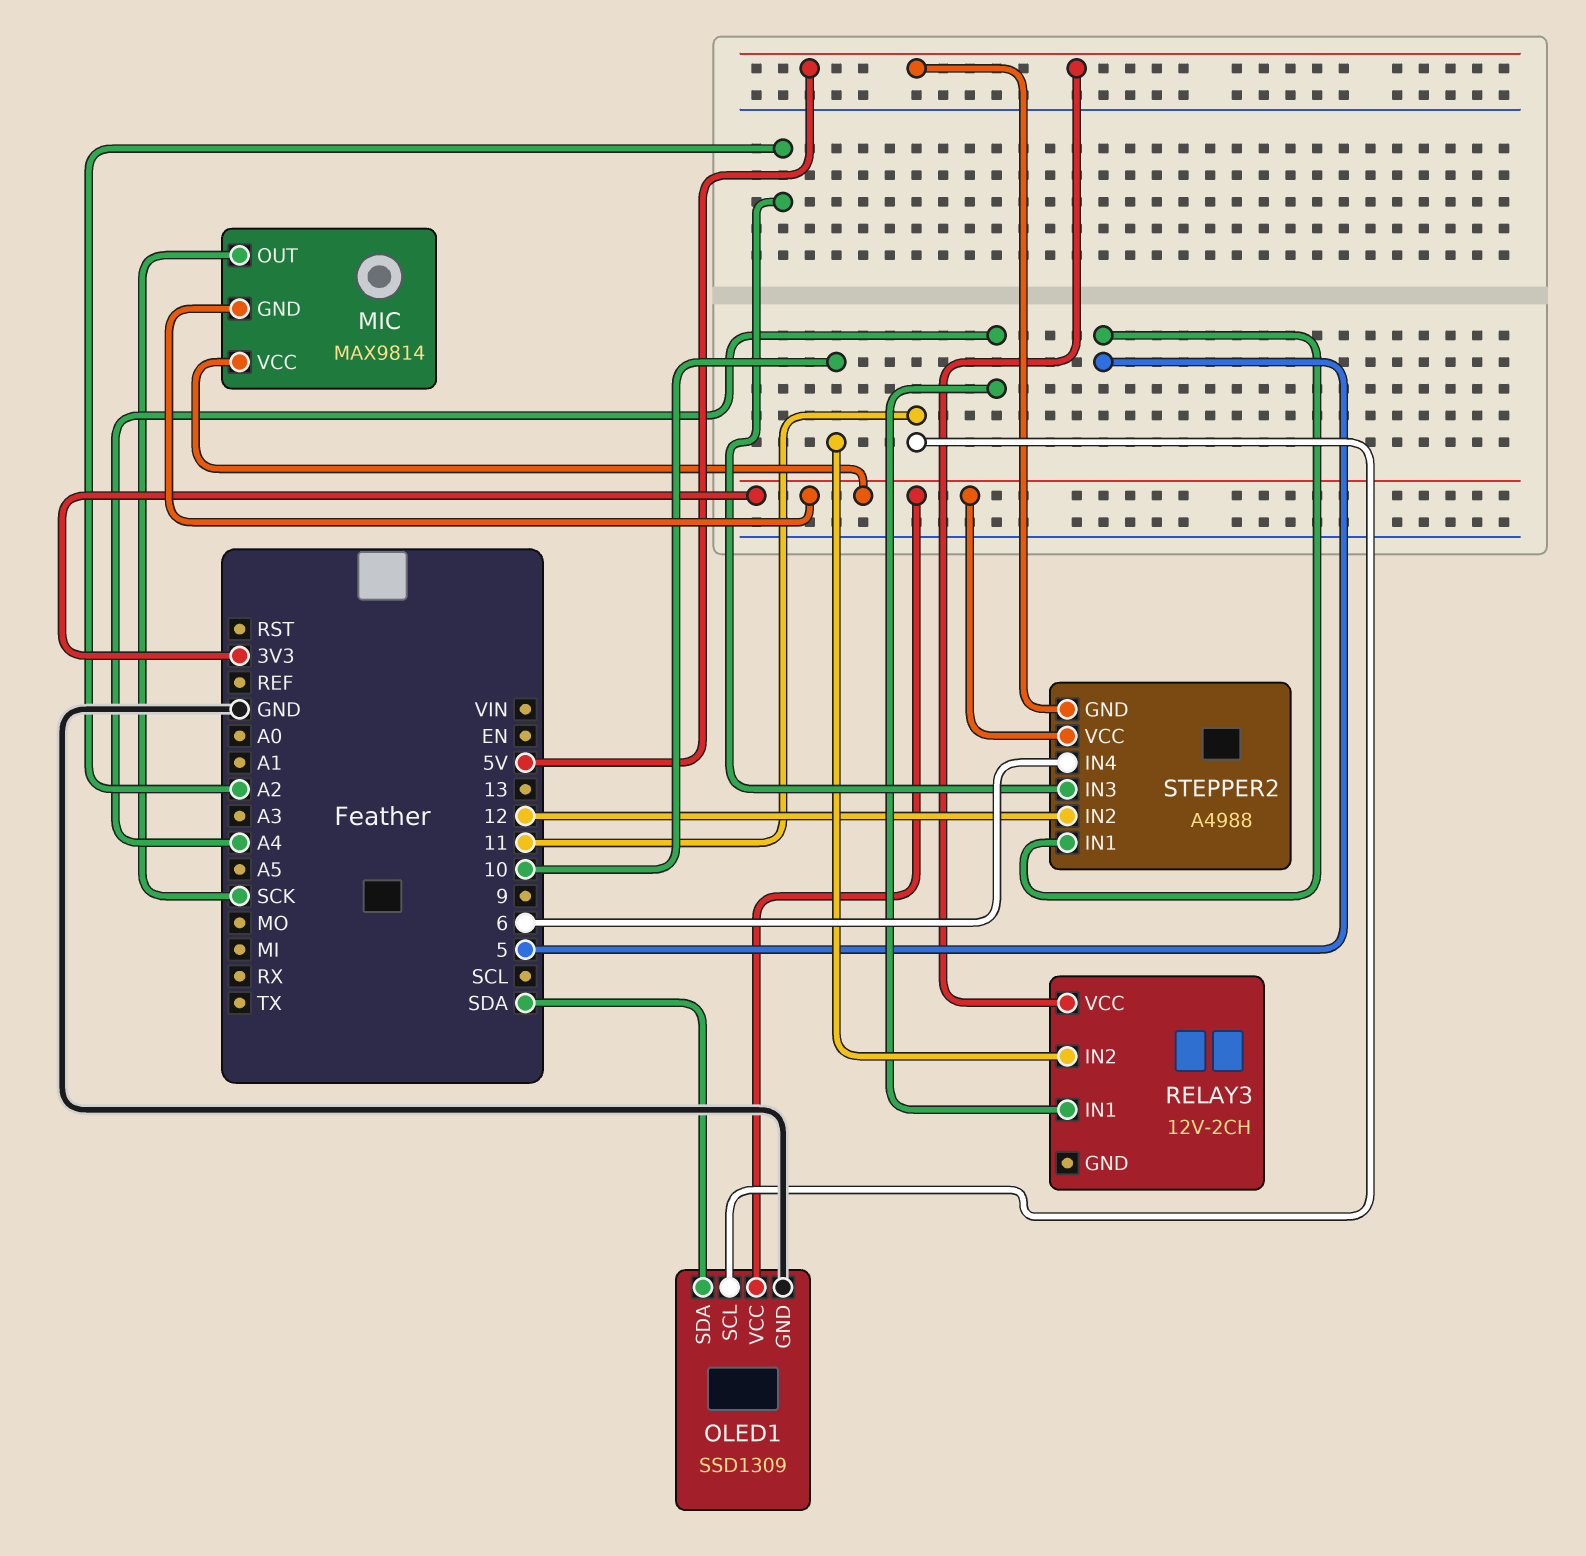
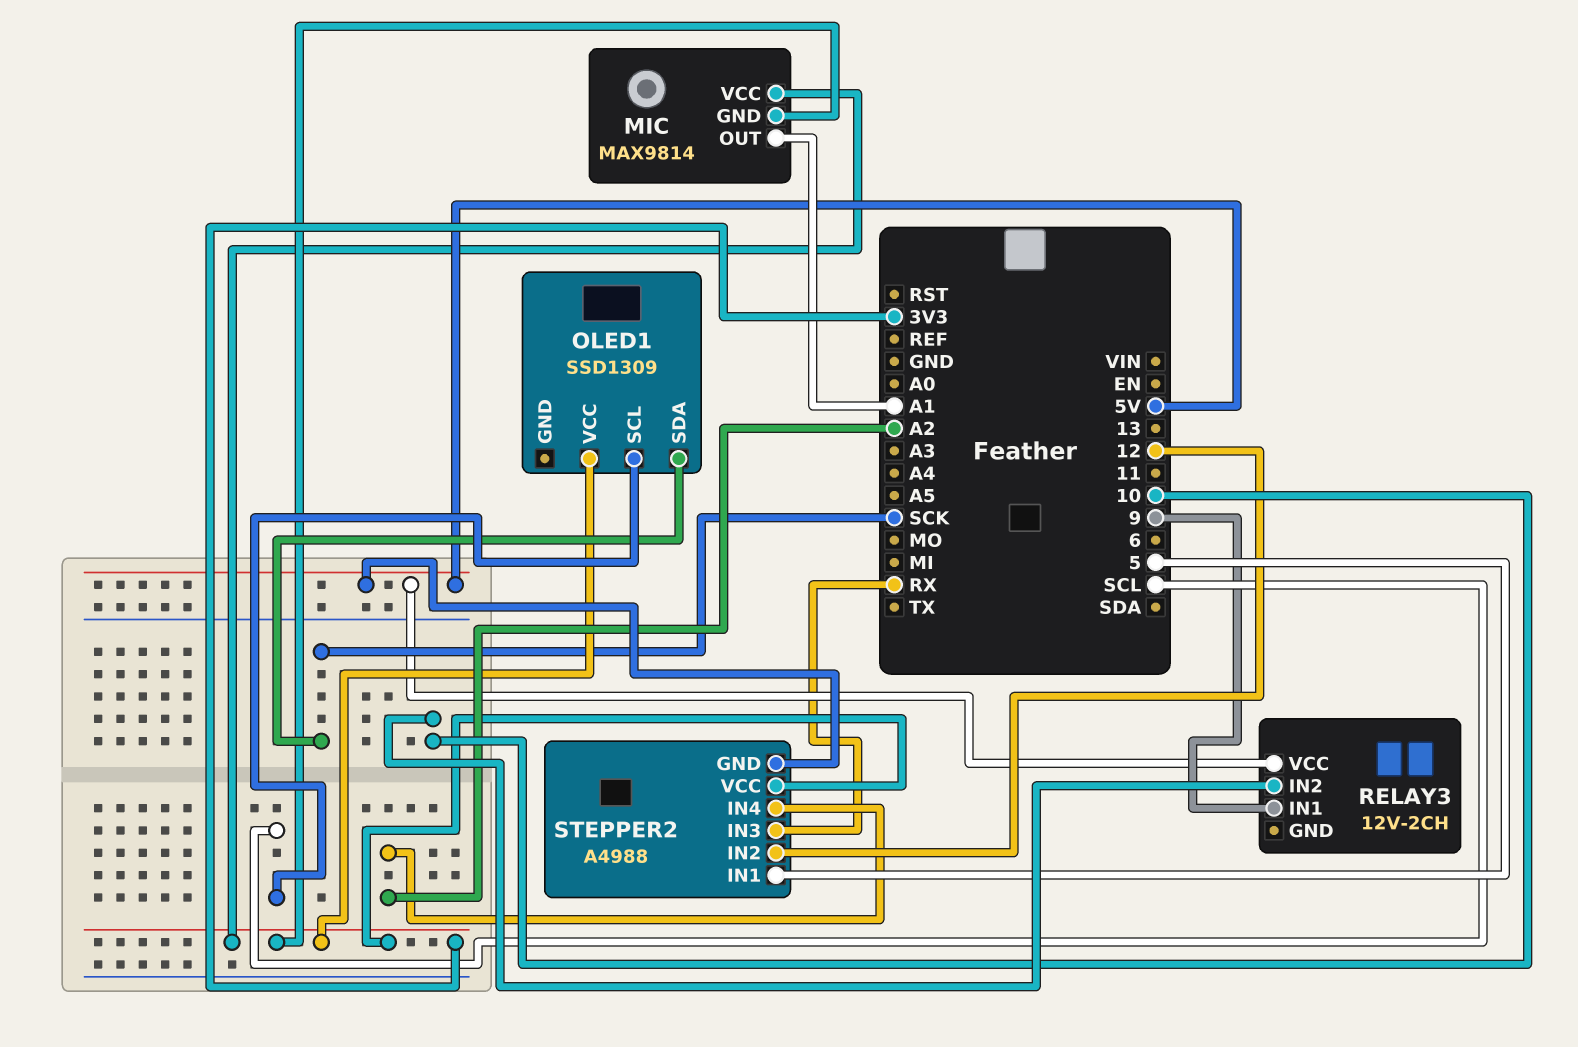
MIC pin OUT: SCK -> A1
OLED1 pin GND: GND -> none
OLED1 pin SCL: 11 -> SCL
OLED1 pin SDA: SDA -> SCK
RELAY3 pin IN1: A4 -> 9
STEPPER2 pin IN3: A2 -> RX
STEPPER2 pin IN4: 6 -> A2

